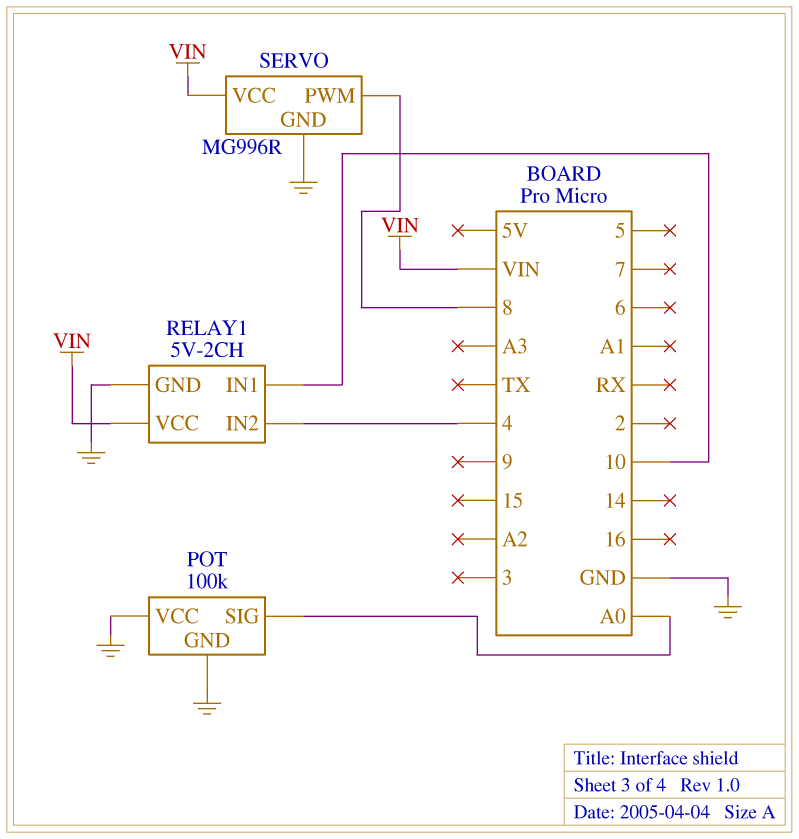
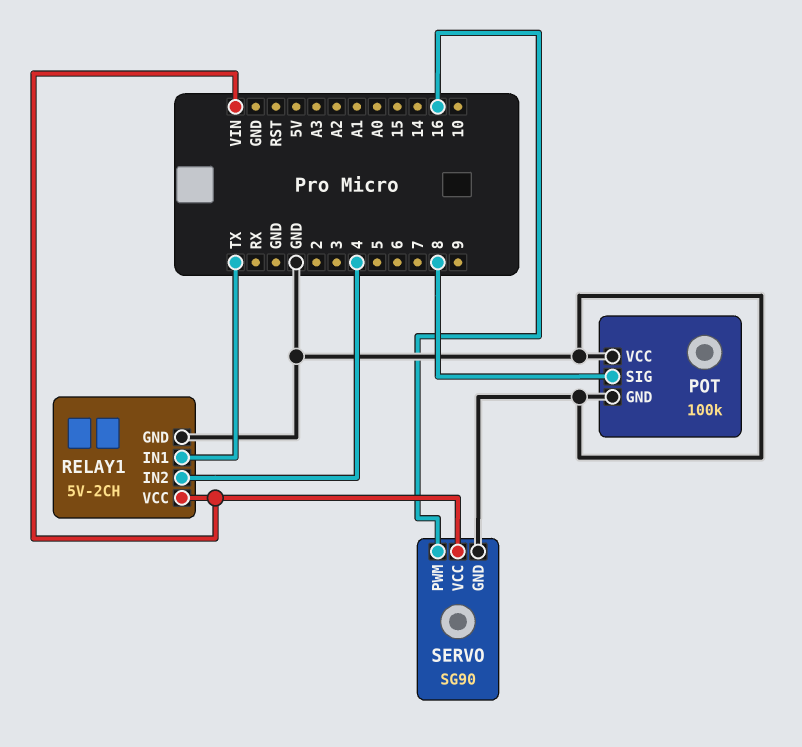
POT pin SIG: A0 -> 8
RELAY1 pin IN1: 10 -> TX
SERVO: MG996R -> SG90
SERVO pin PWM: 8 -> 16

